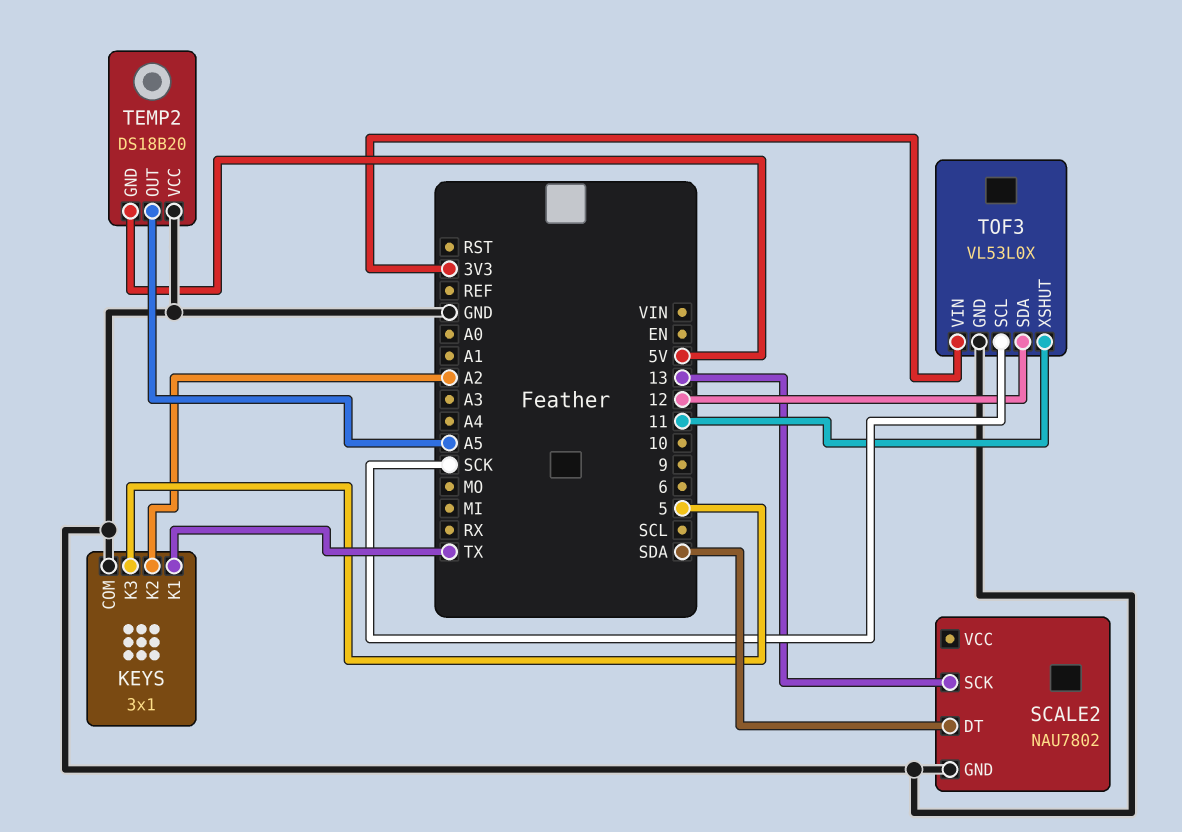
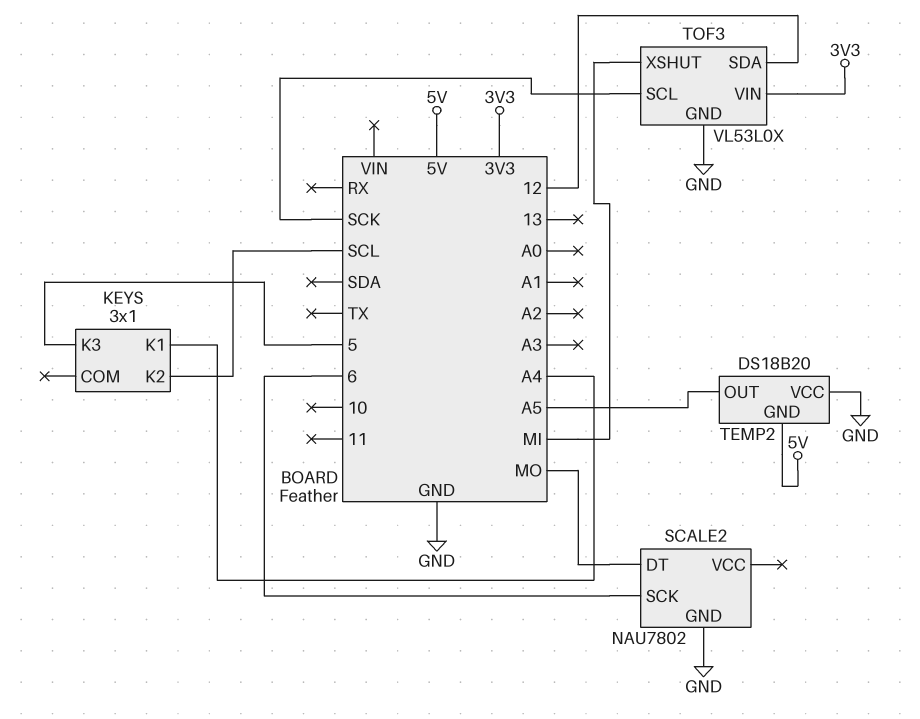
KEYS pin COM: GND -> none
KEYS pin K1: TX -> A4
KEYS pin K2: A2 -> SCL
SCALE2 pin DT: SDA -> MO
SCALE2 pin SCK: 13 -> 6
TOF3 pin XSHUT: 11 -> MI

